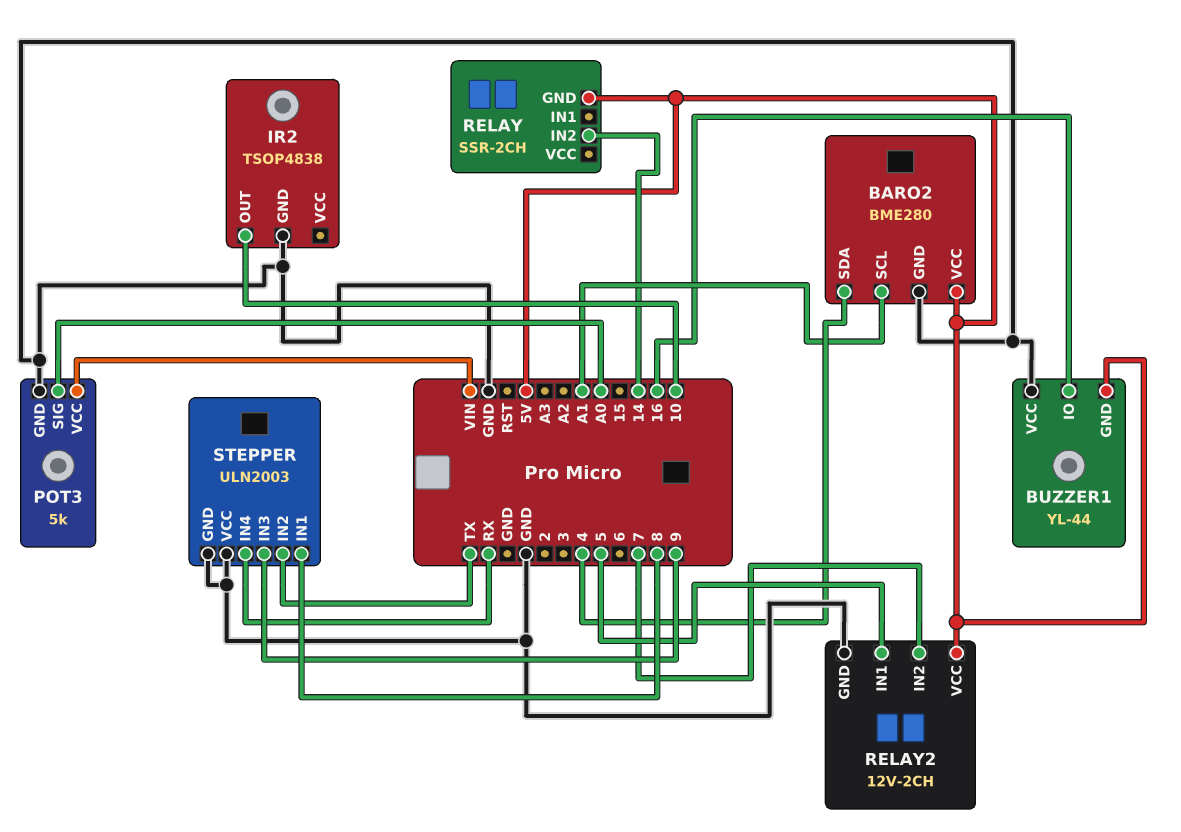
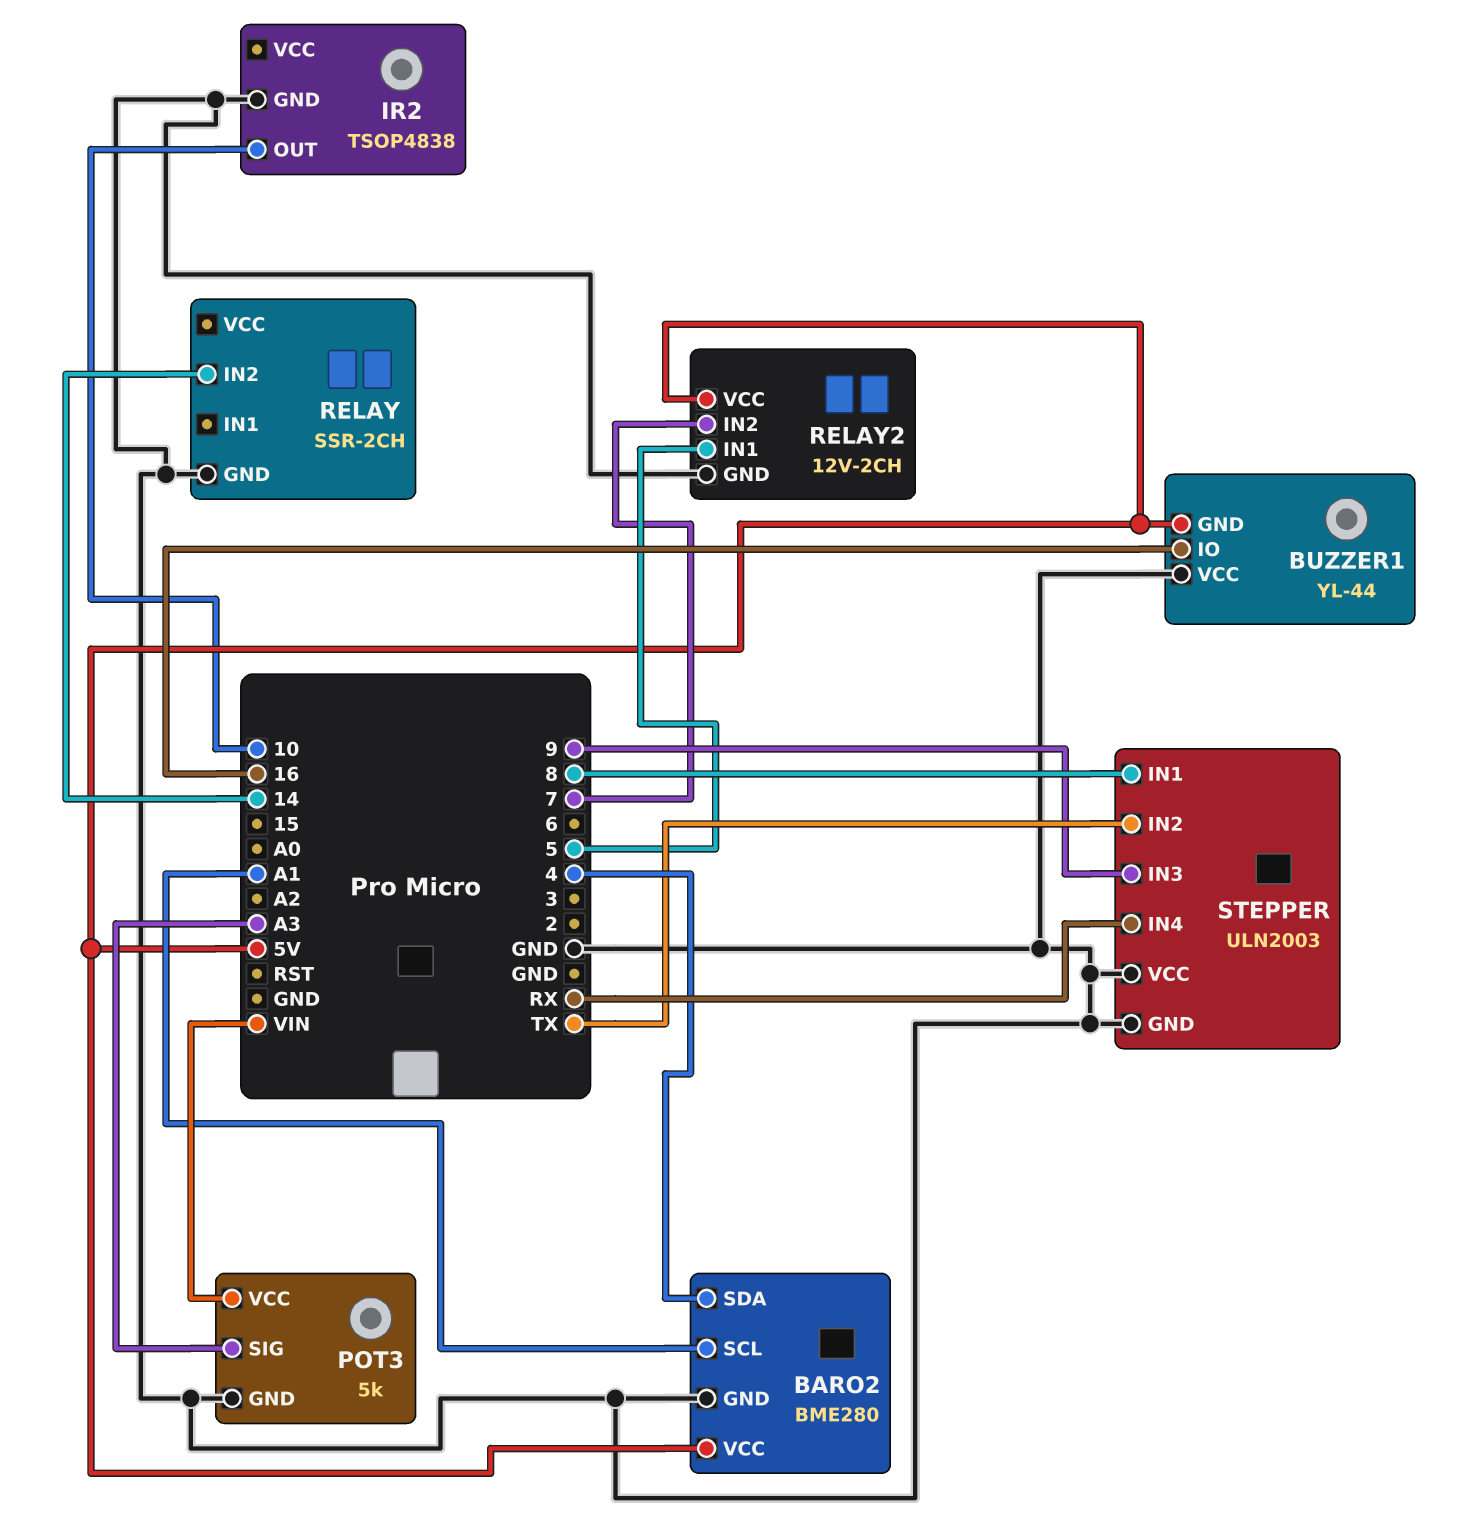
POT3 pin SIG: A0 -> A3
RELAY pin GND: 5V -> GND

